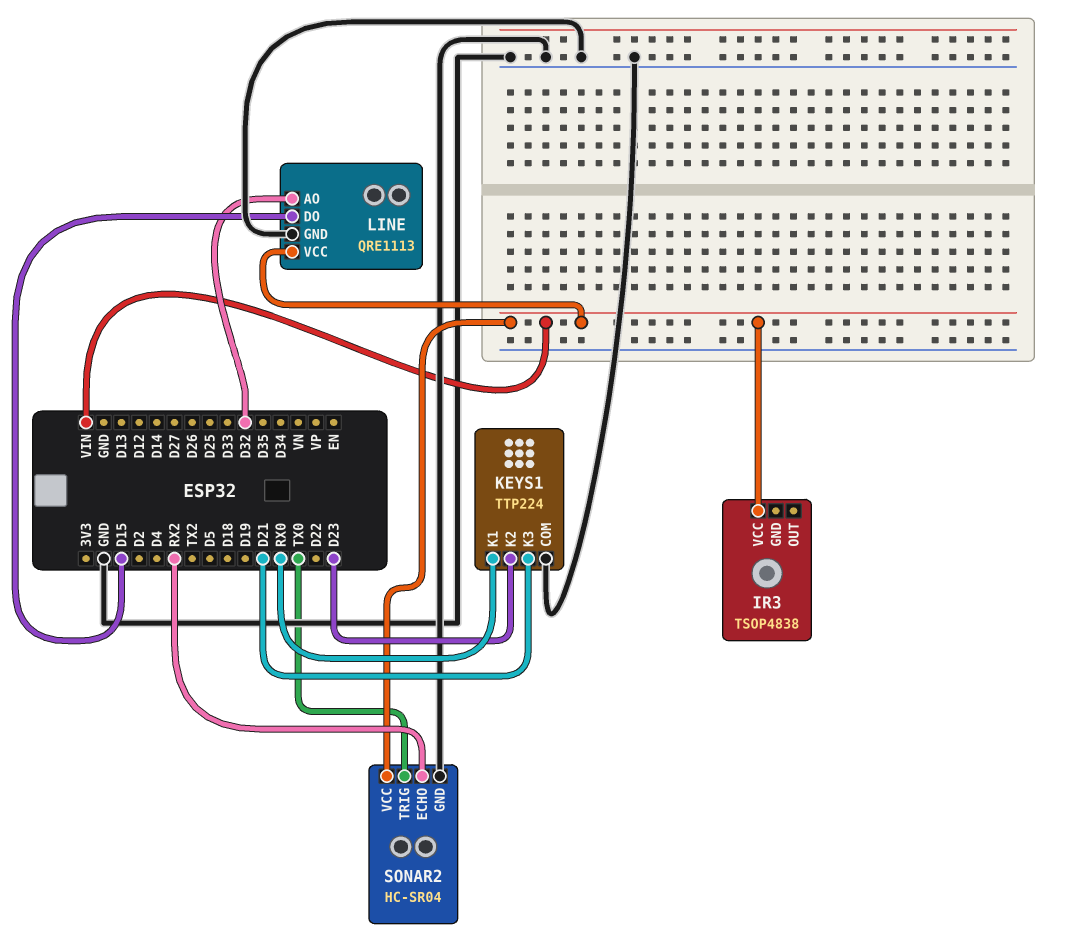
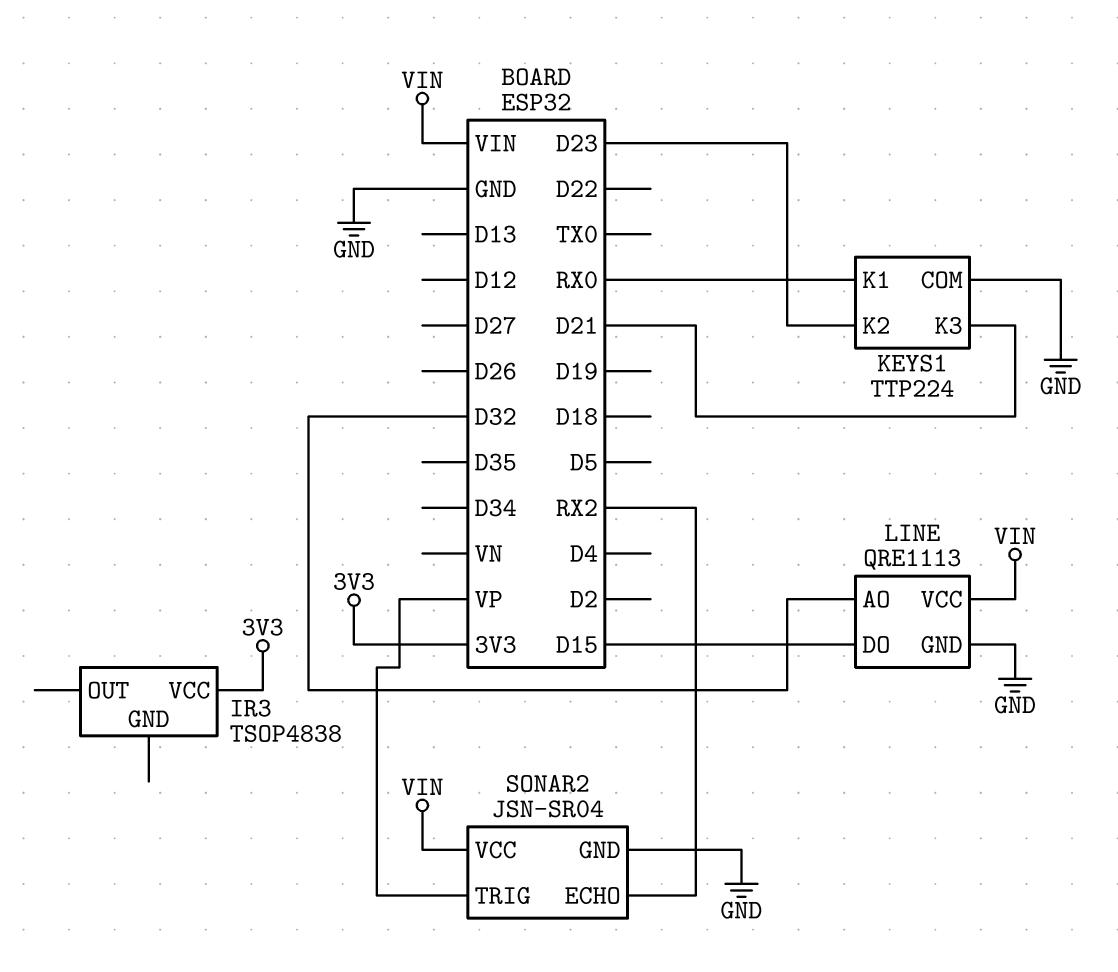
IR3 pin VCC: VIN -> 3V3
SONAR2: HC-SR04 -> JSN-SR04
SONAR2 pin TRIG: TX0 -> VP

